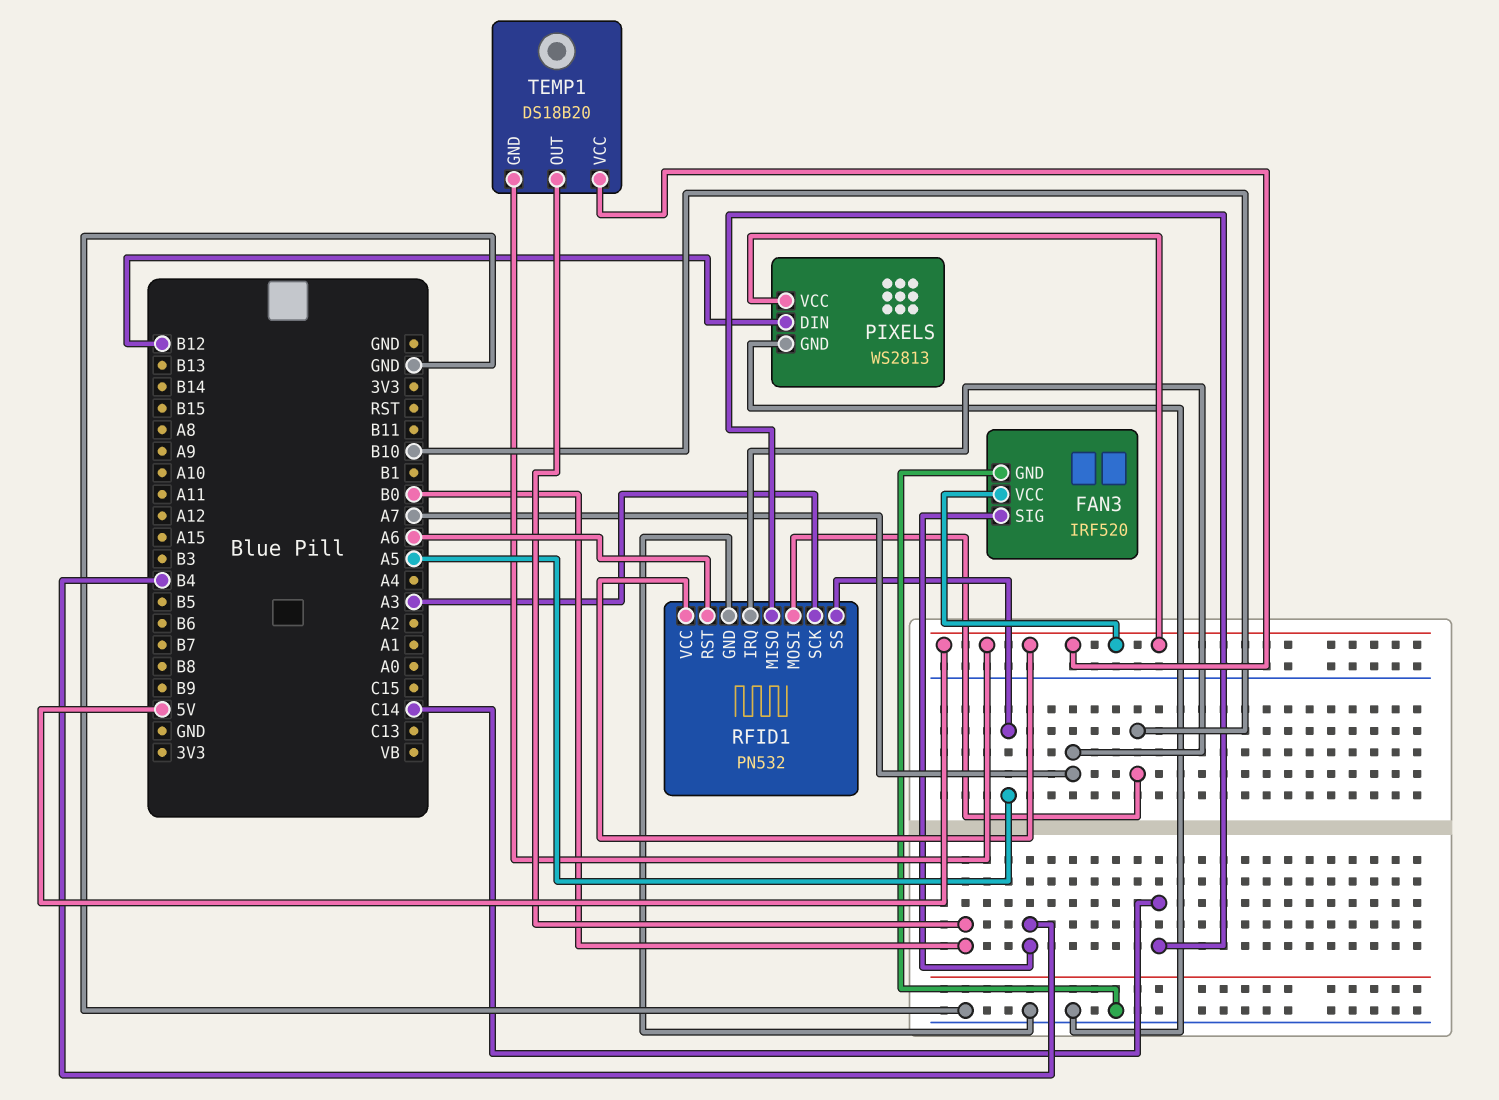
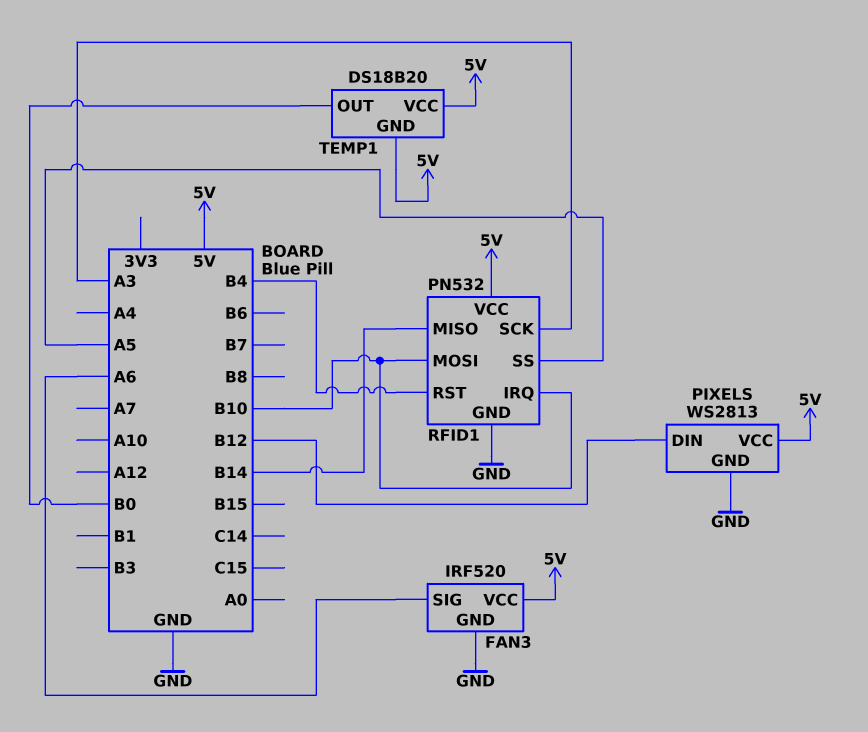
FAN3 pin SIG: B4 -> A6
RFID1 pin IRQ: A7 -> B10
RFID1 pin MISO: C14 -> B14
RFID1 pin RST: A6 -> B4

